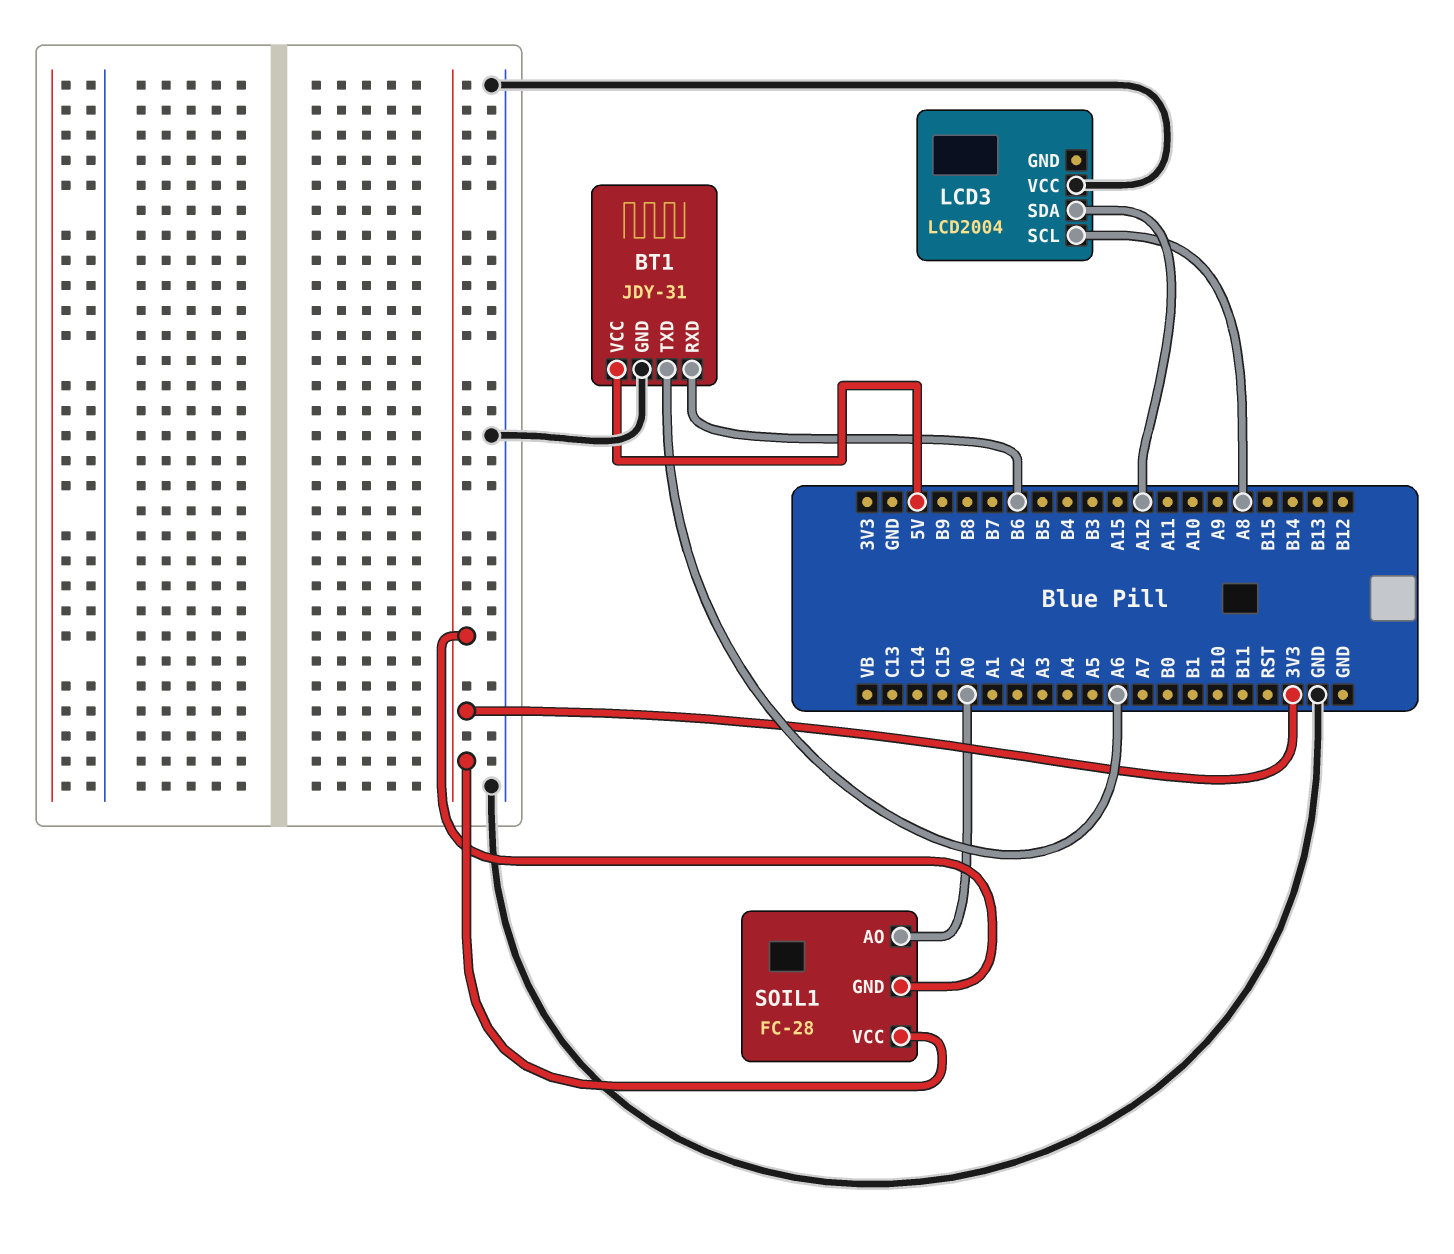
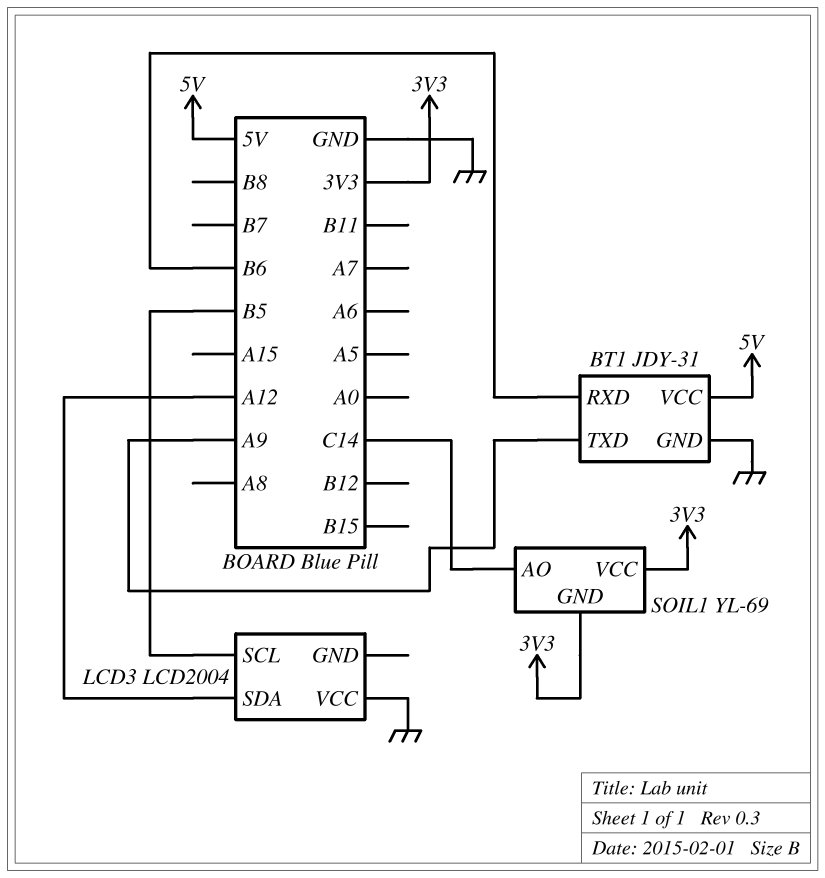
BT1 pin TXD: A6 -> A9
LCD3 pin SCL: A8 -> B5
SOIL1: FC-28 -> YL-69
SOIL1 pin AO: A0 -> C14

